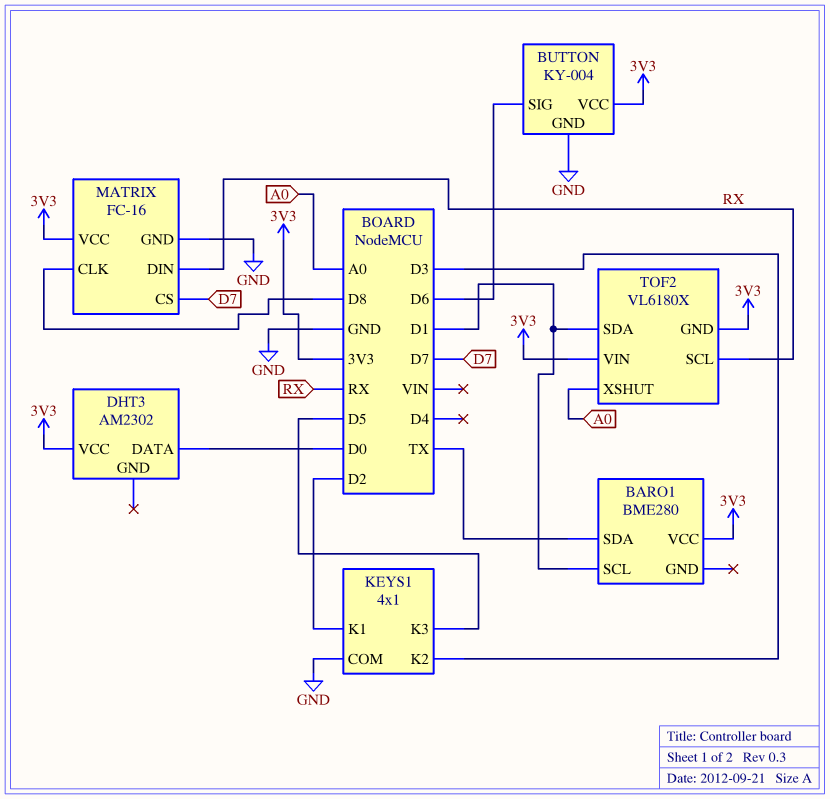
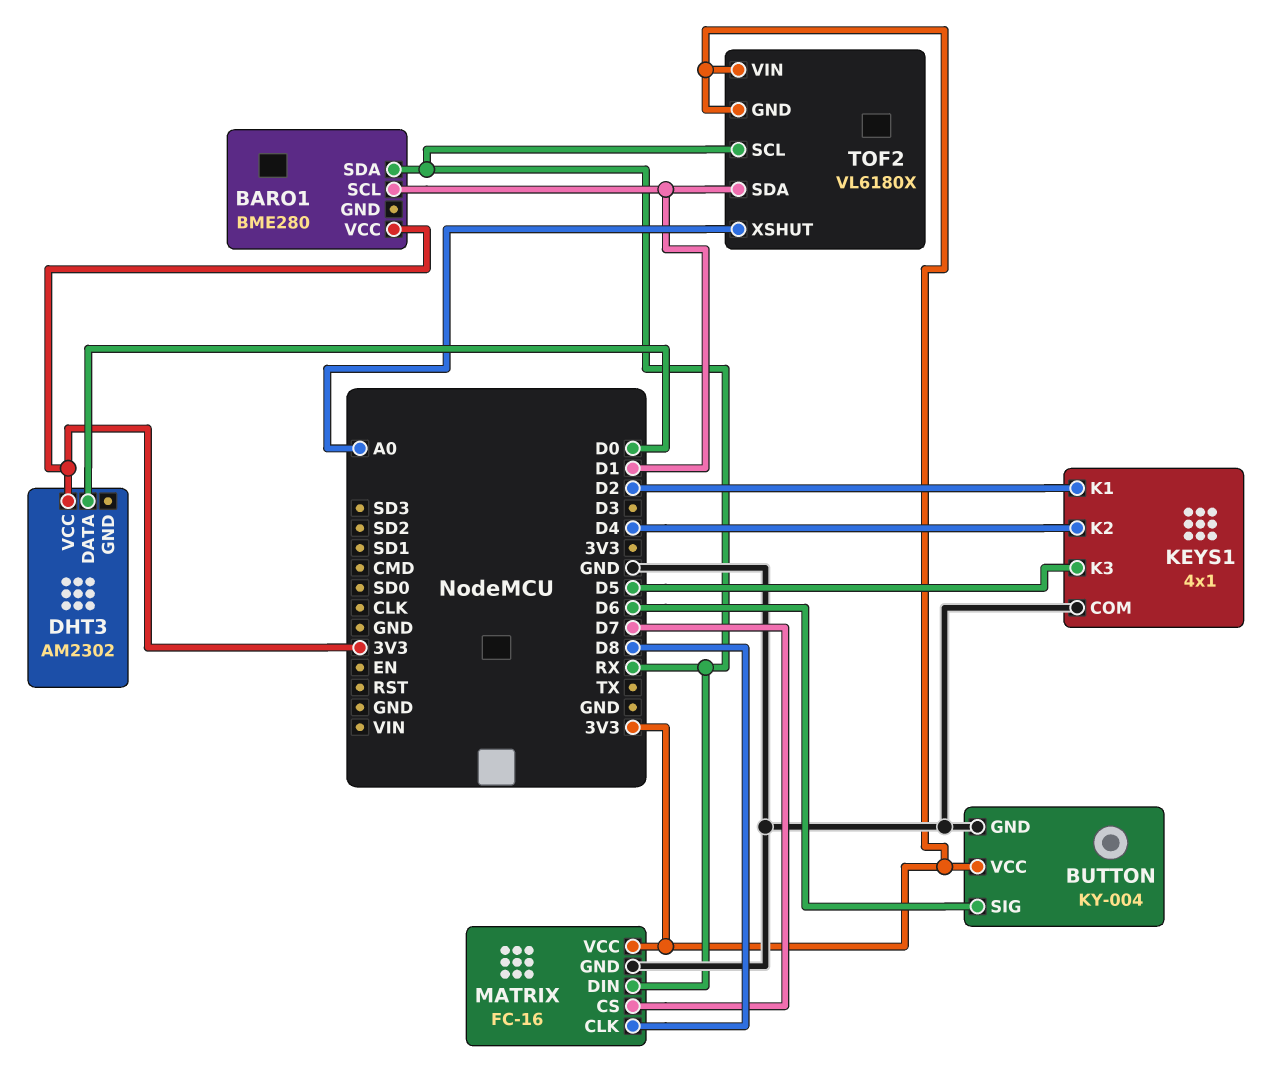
BARO1 pin SDA: TX -> RX
KEYS1 pin K2: D3 -> D4

